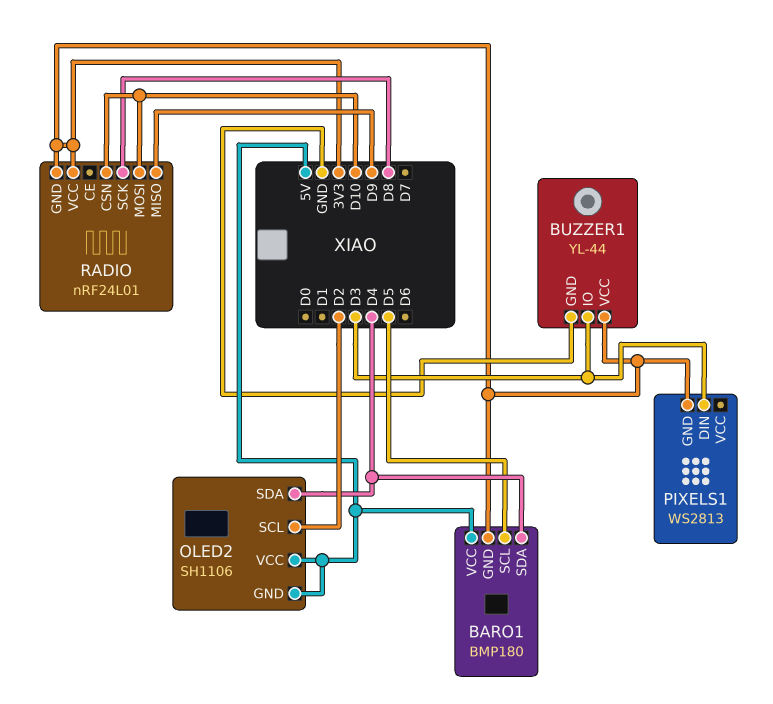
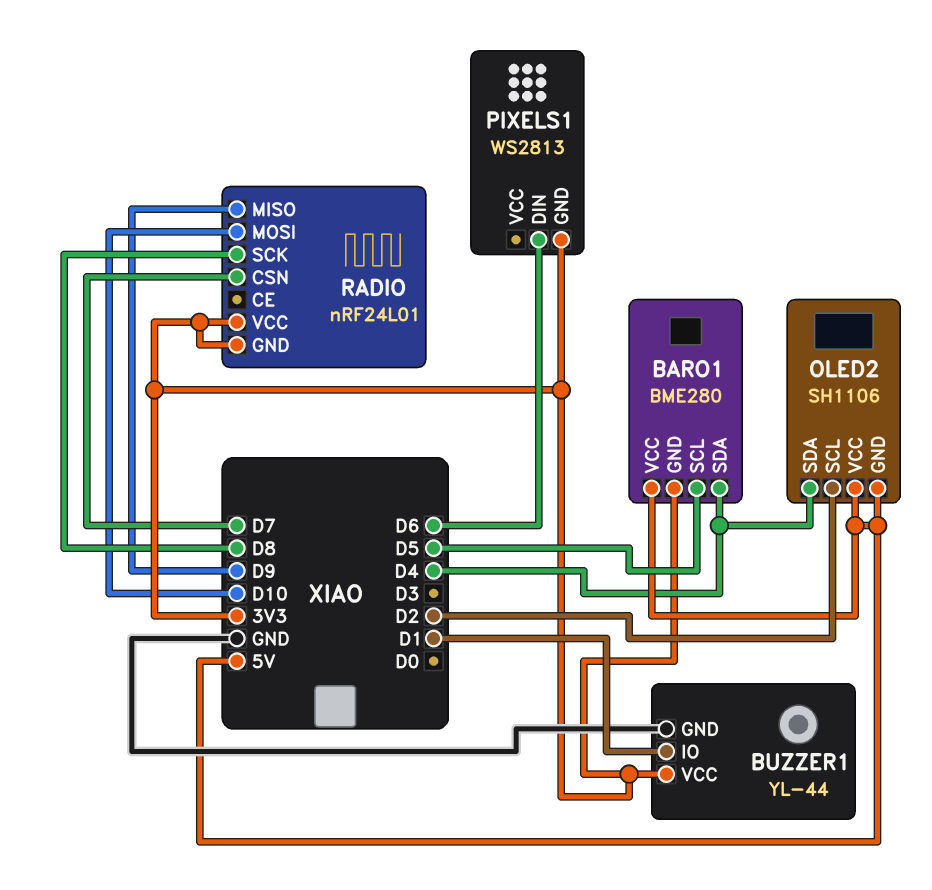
BARO1: BMP180 -> BME280
BUZZER1 pin IO: D3 -> D1
PIXELS1 pin DIN: D3 -> D6
RADIO pin CSN: D10 -> D7

